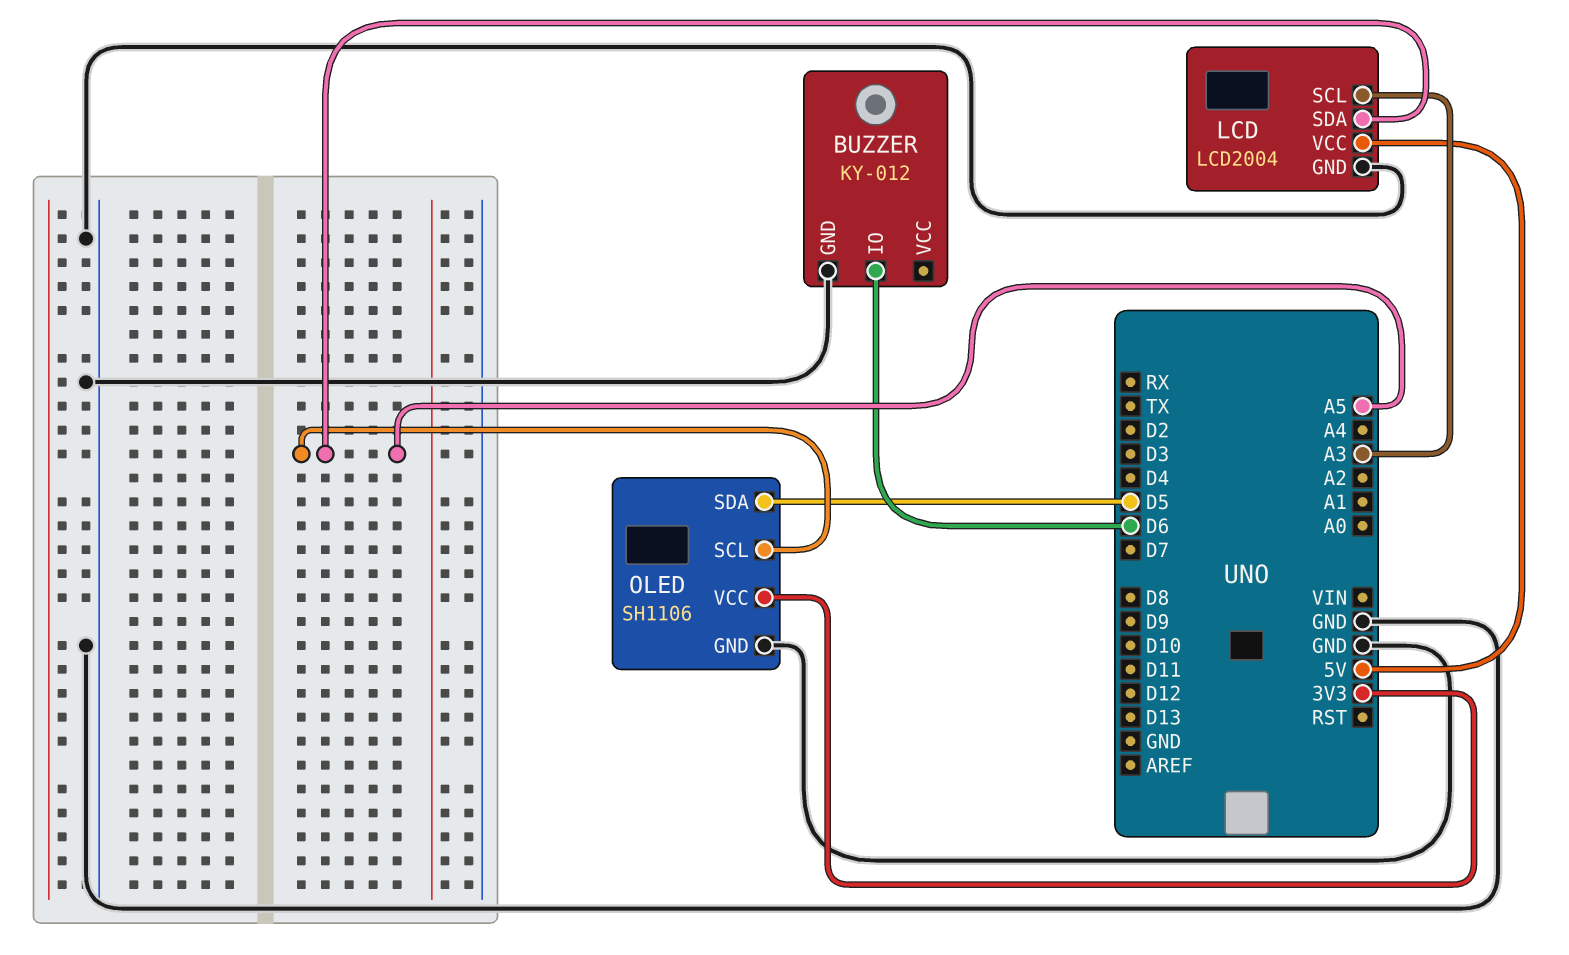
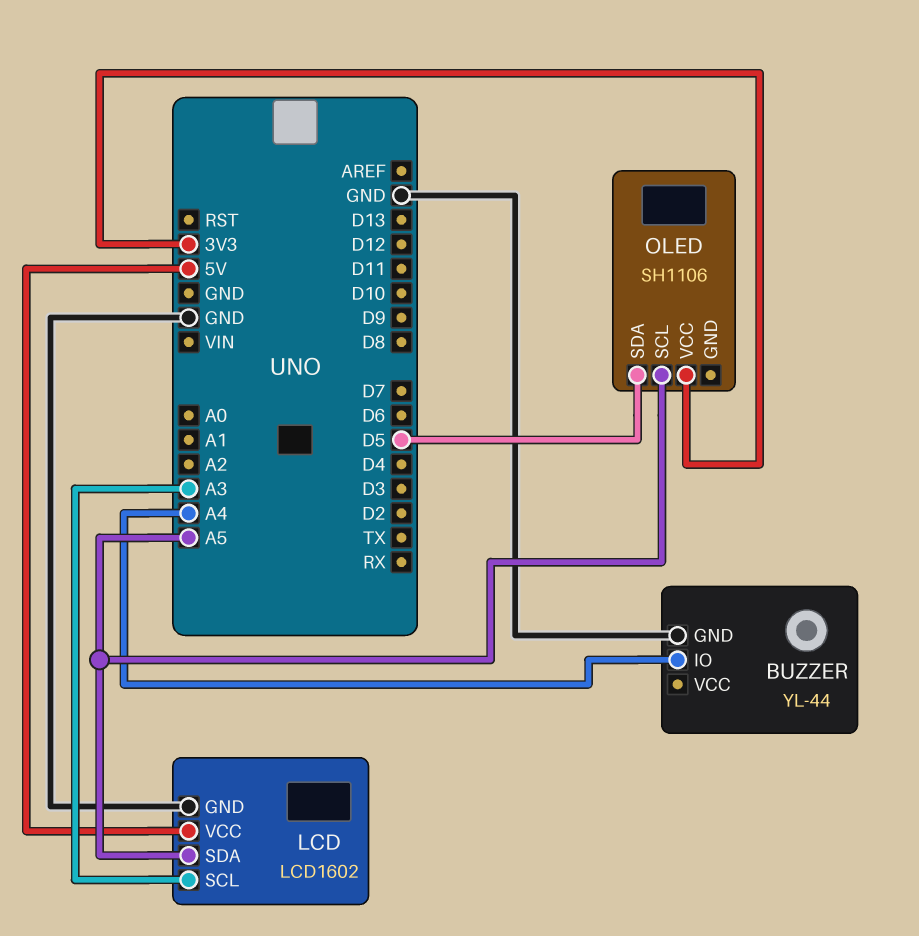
BUZZER: KY-012 -> YL-44
BUZZER pin IO: D6 -> A4
LCD: LCD2004 -> LCD1602
OLED pin GND: GND -> none

